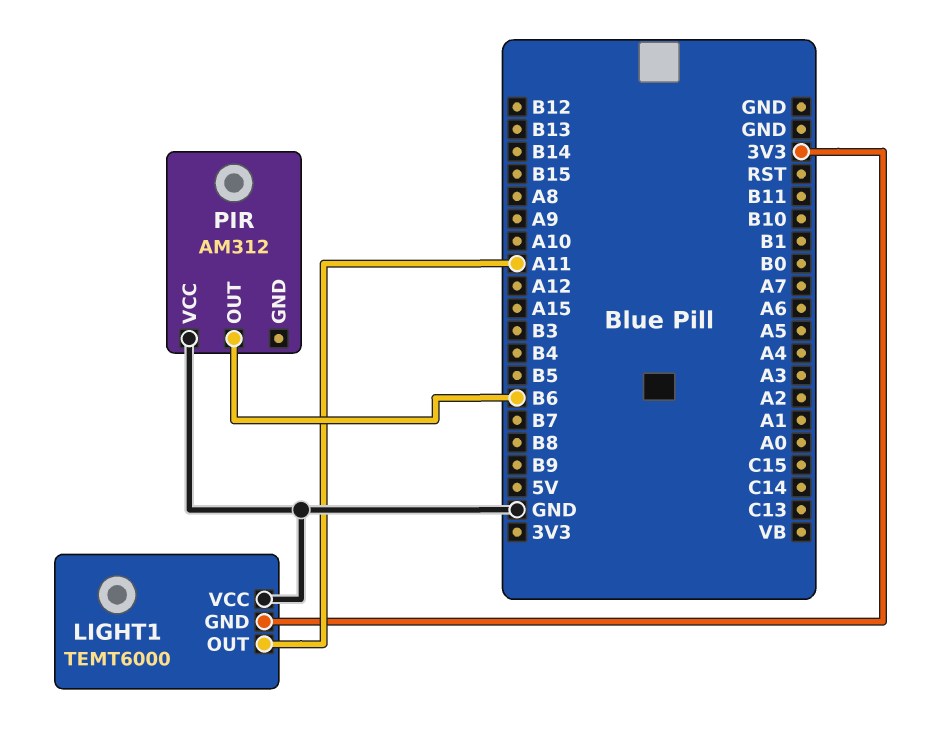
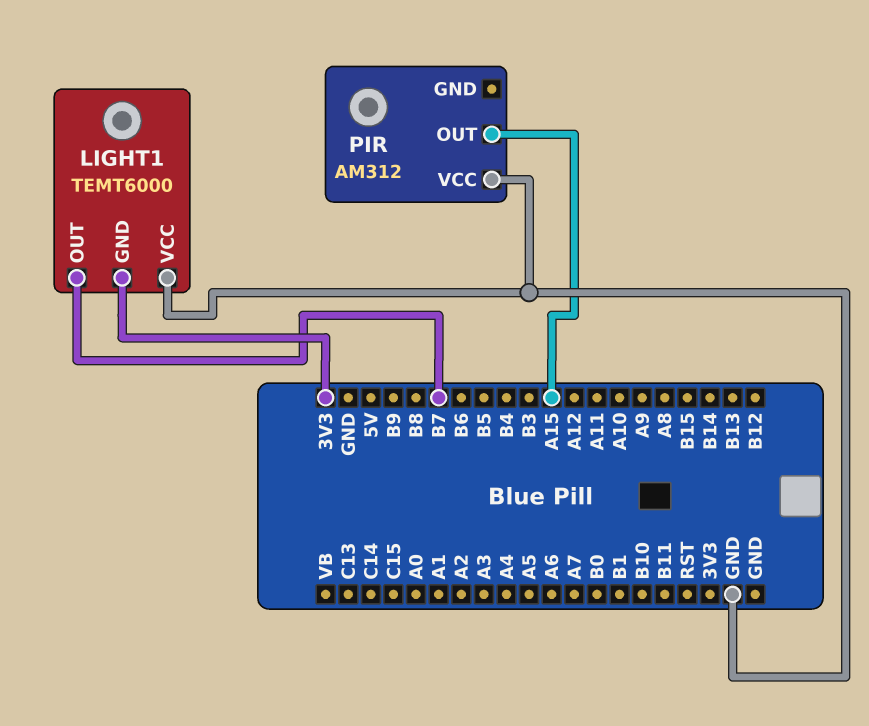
LIGHT1 pin OUT: A11 -> B7
PIR pin OUT: B6 -> A15

